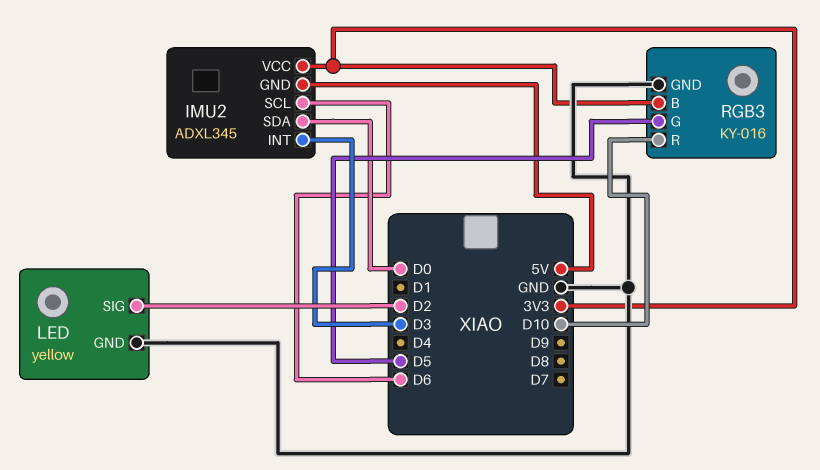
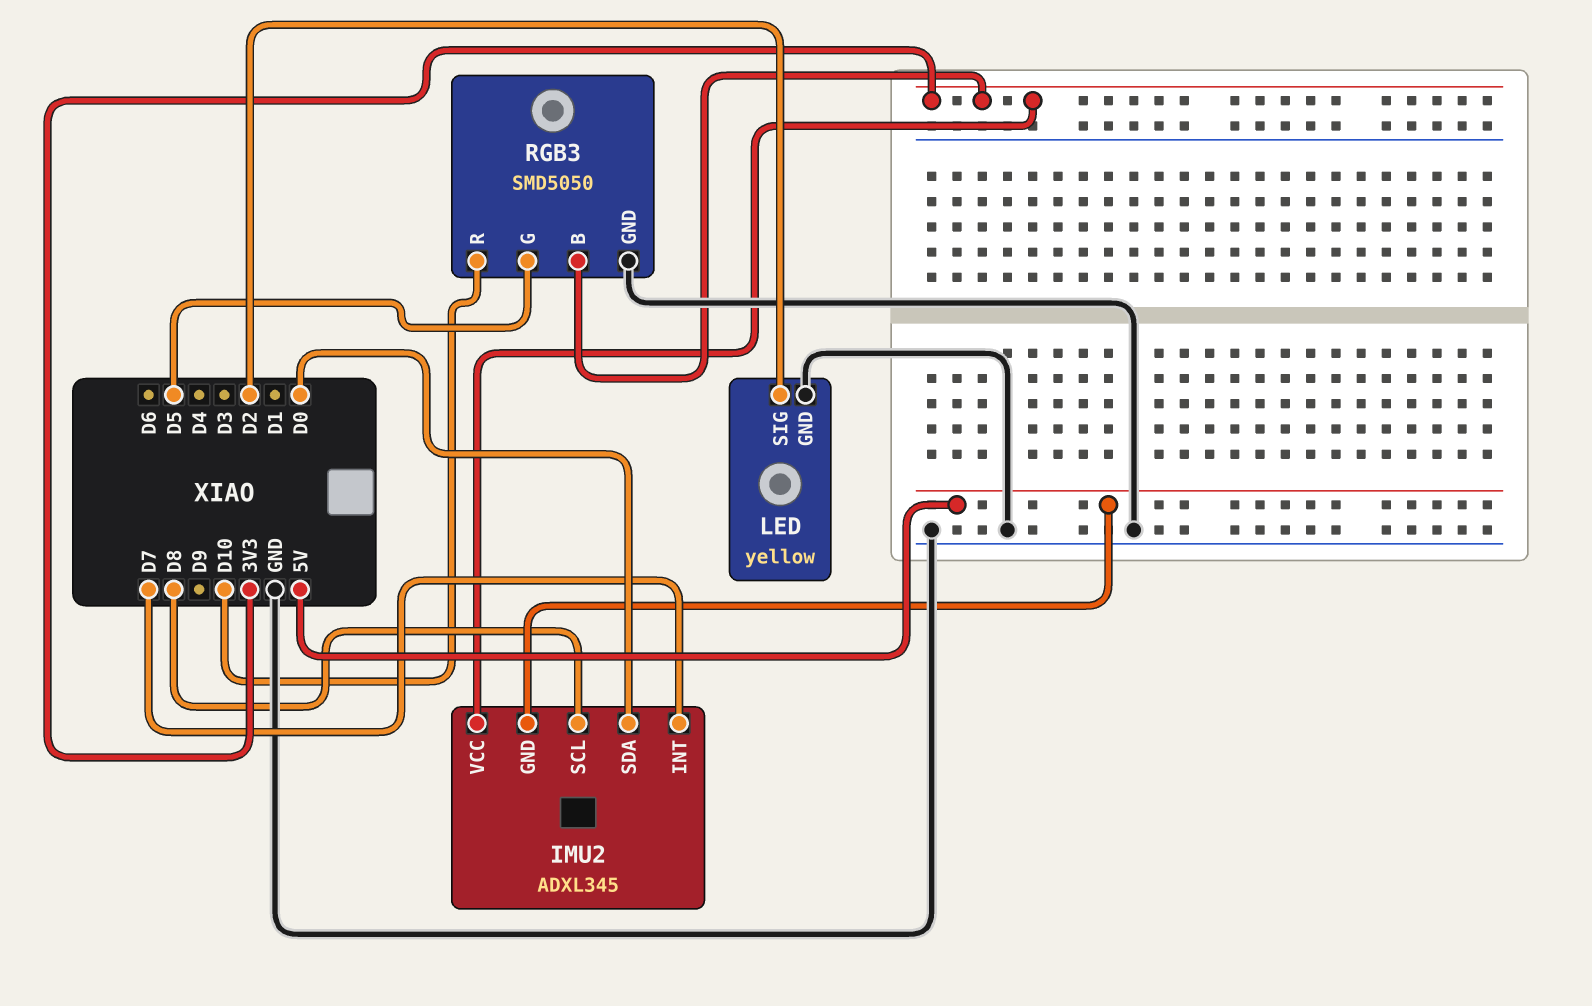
IMU2 pin INT: D3 -> D7
IMU2 pin SCL: D6 -> D8
RGB3: KY-016 -> SMD5050

